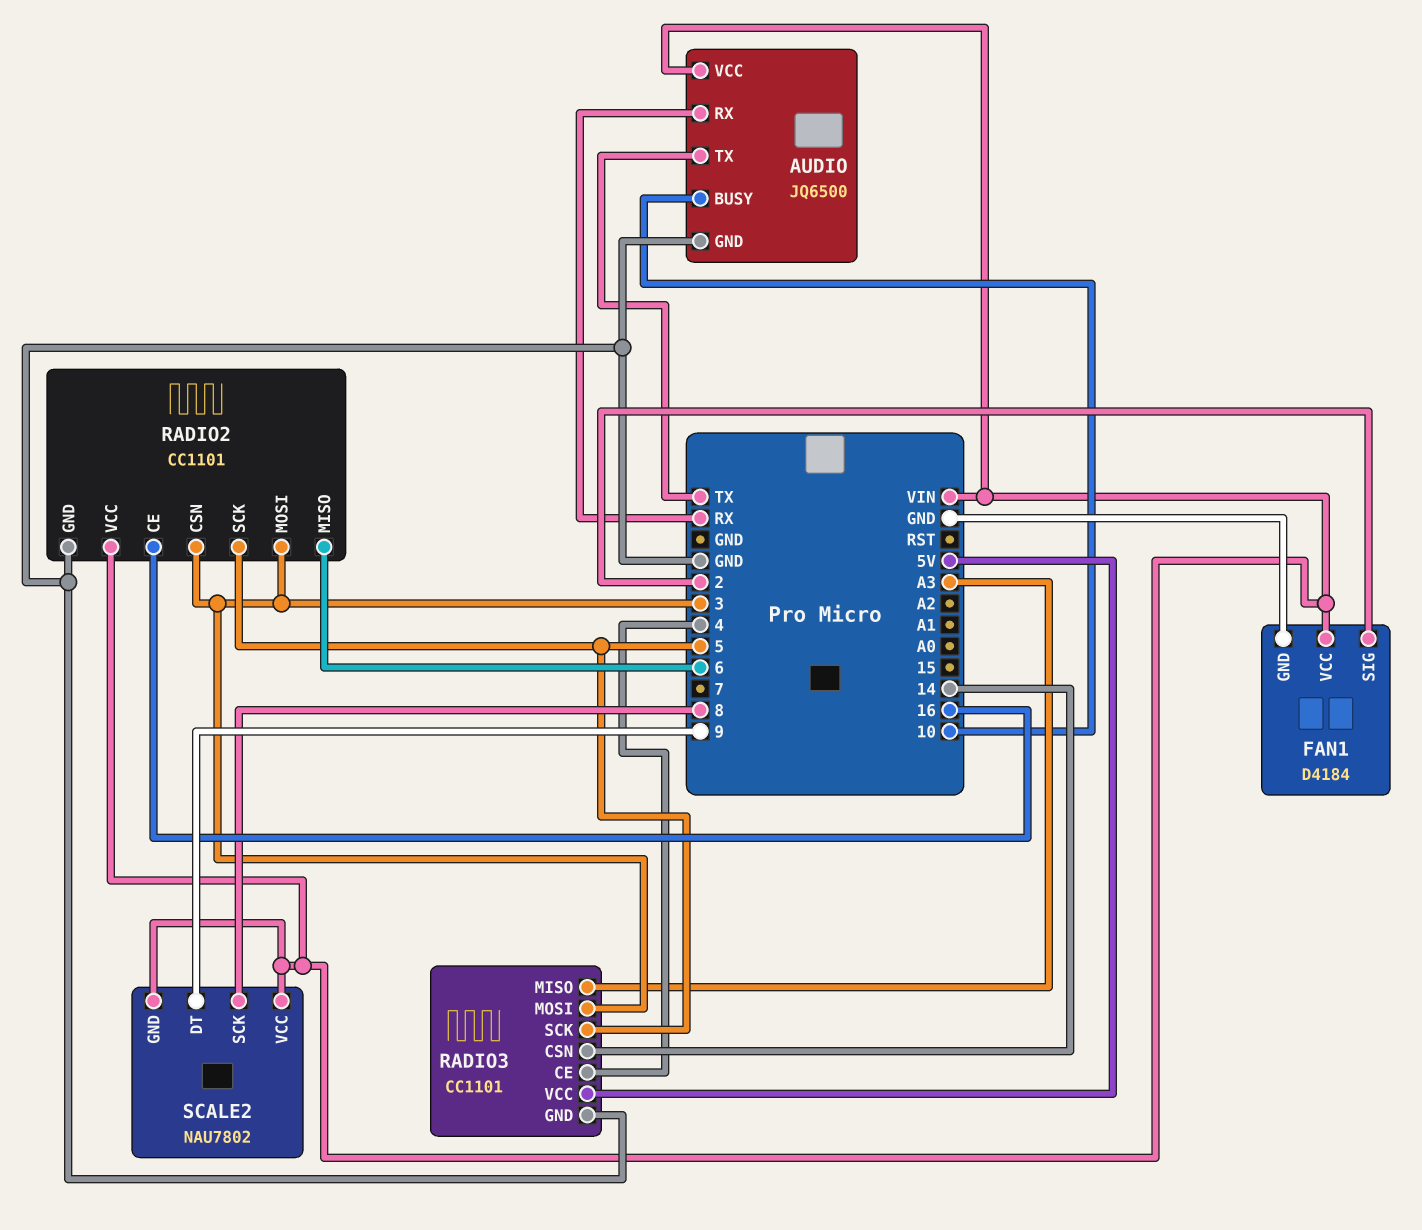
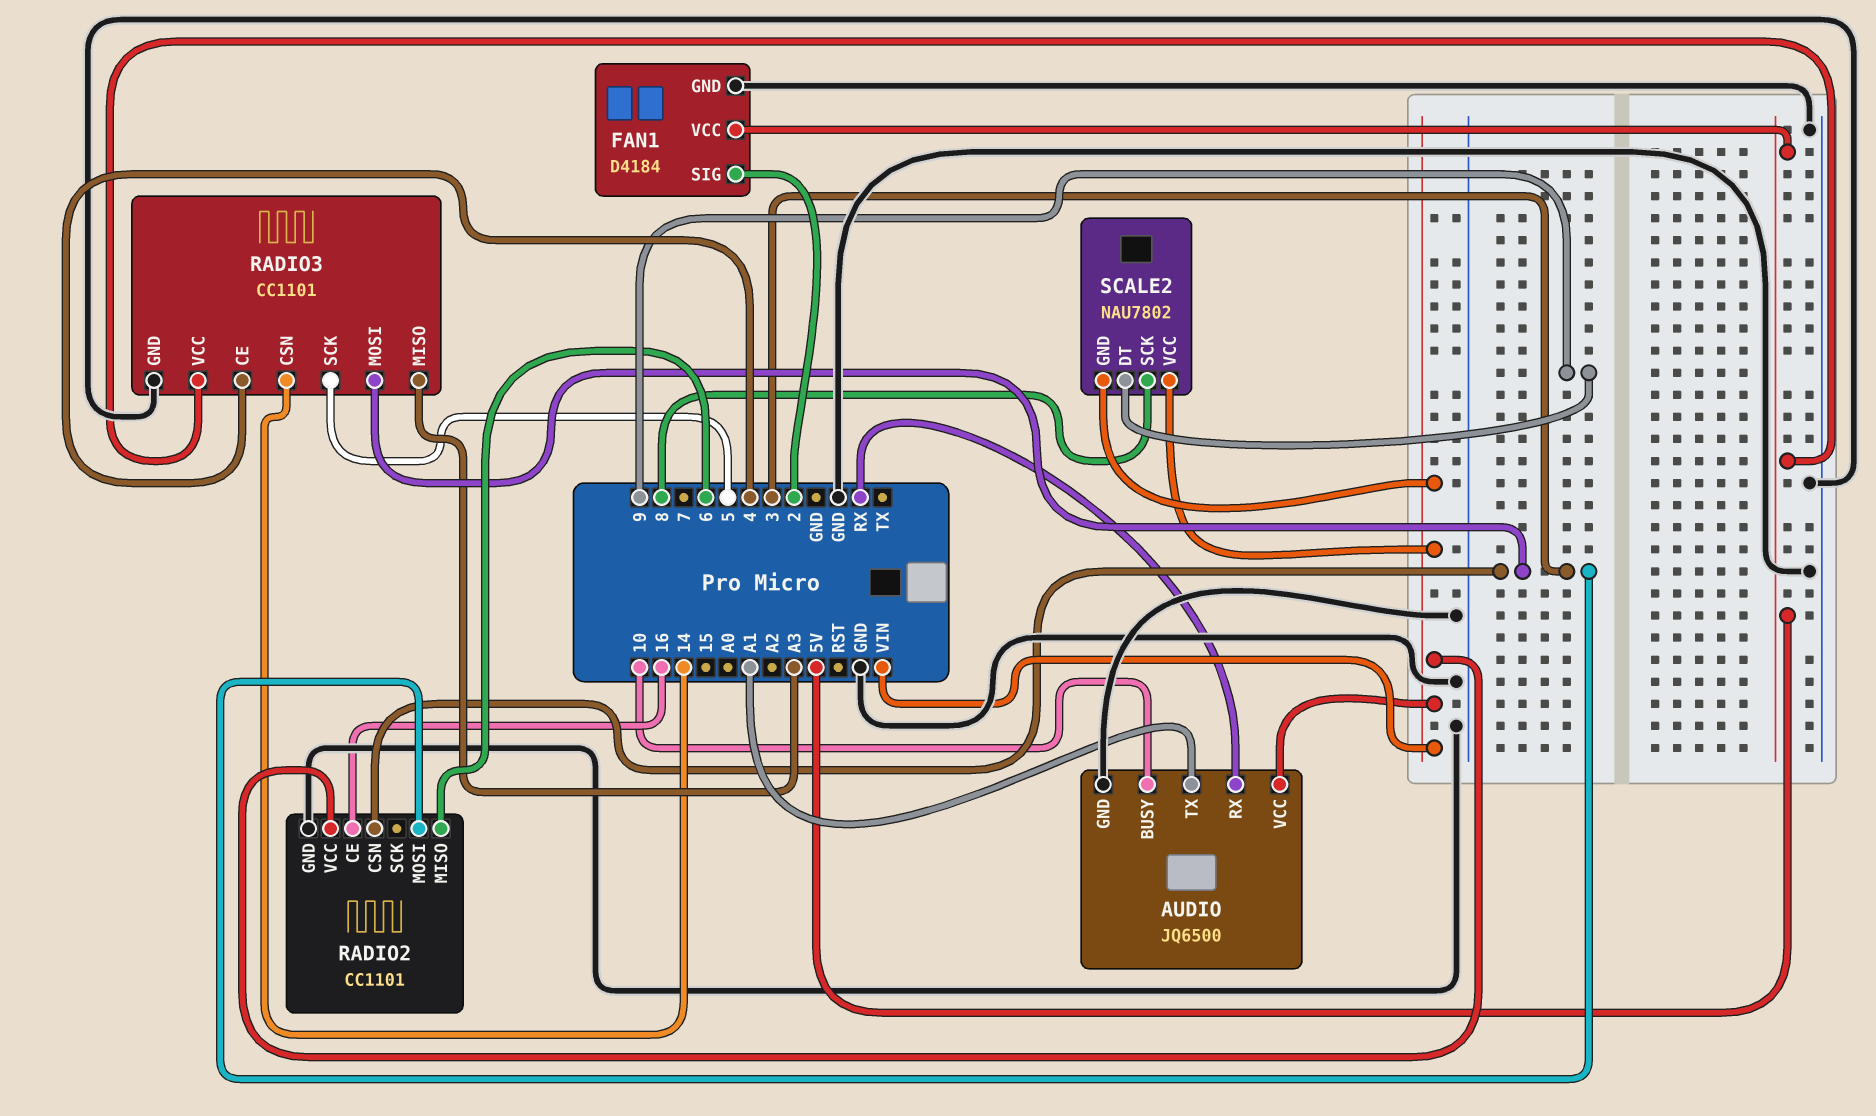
AUDIO pin TX: TX -> A1
FAN1 pin VCC: VIN -> 5V
RADIO2 pin SCK: 5 -> none

